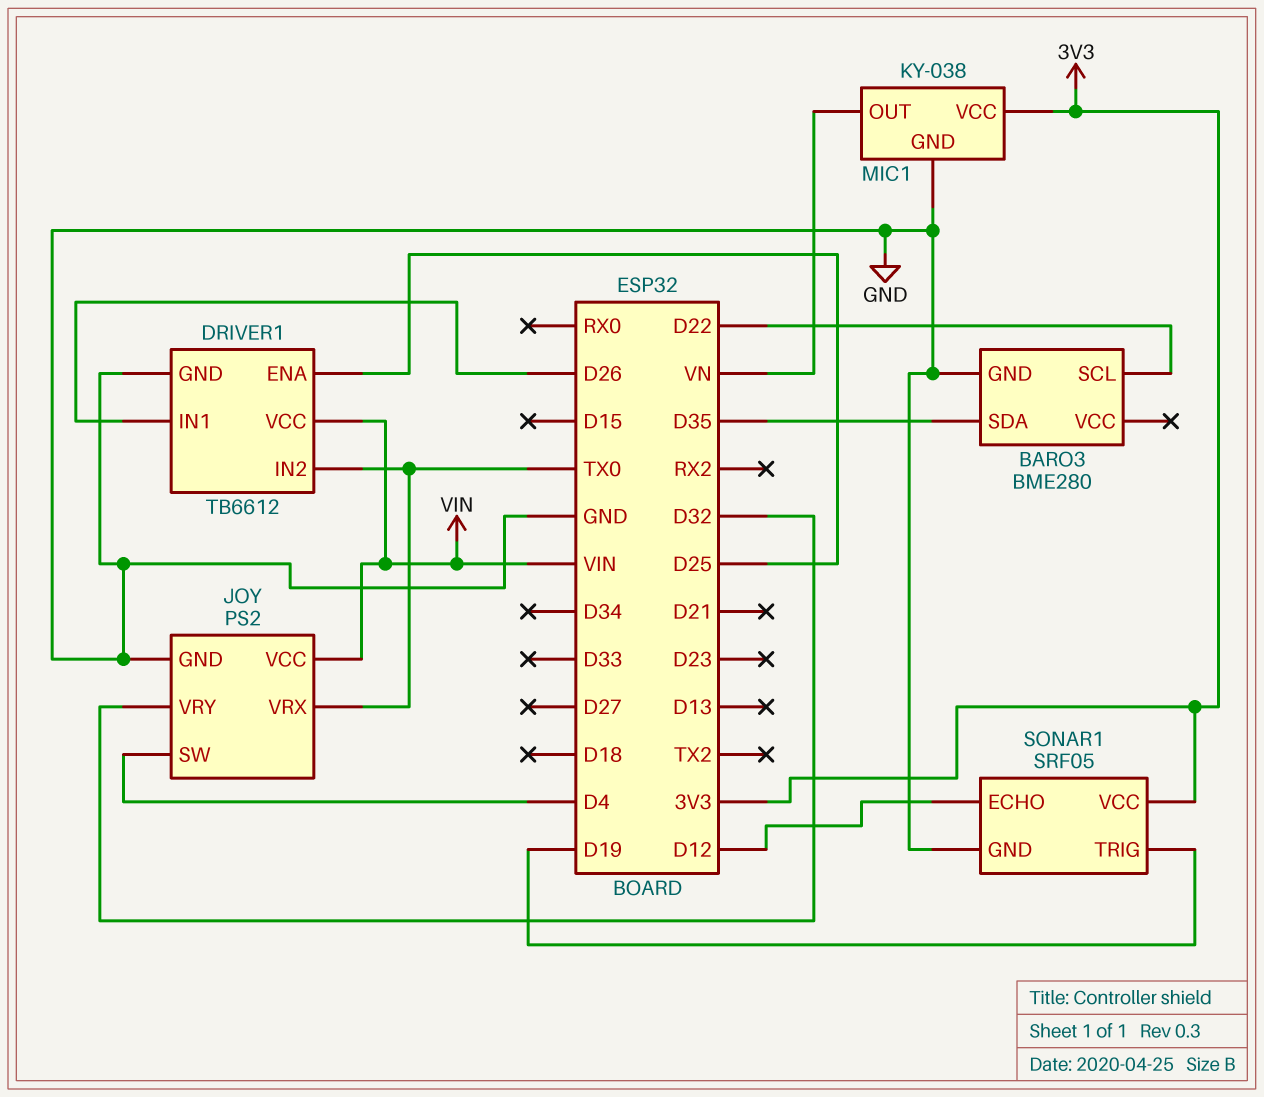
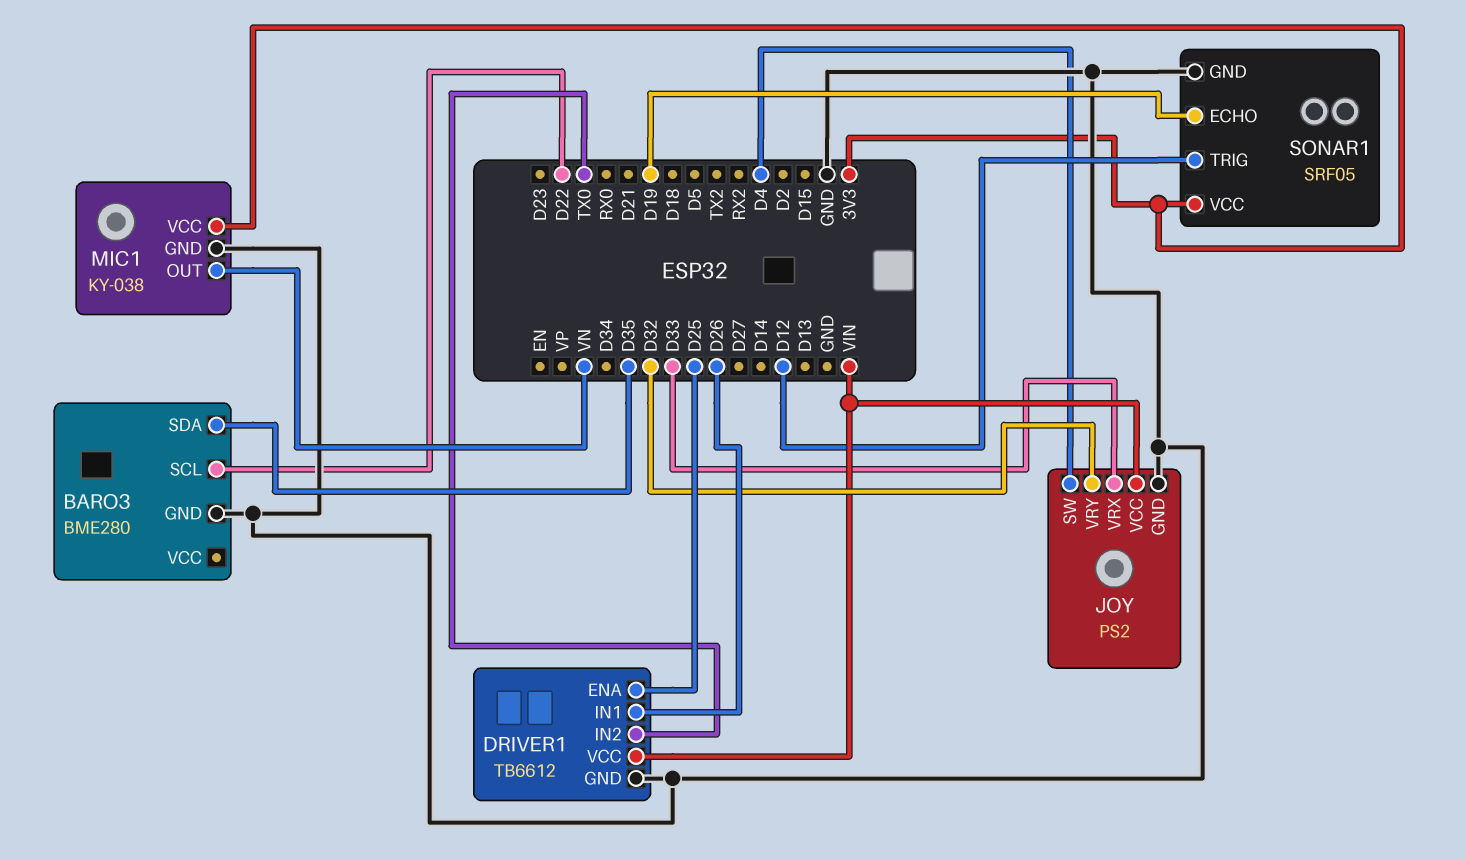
JOY pin VRX: TX0 -> D33
SONAR1 pin ECHO: D12 -> D19
SONAR1 pin TRIG: D19 -> D12

